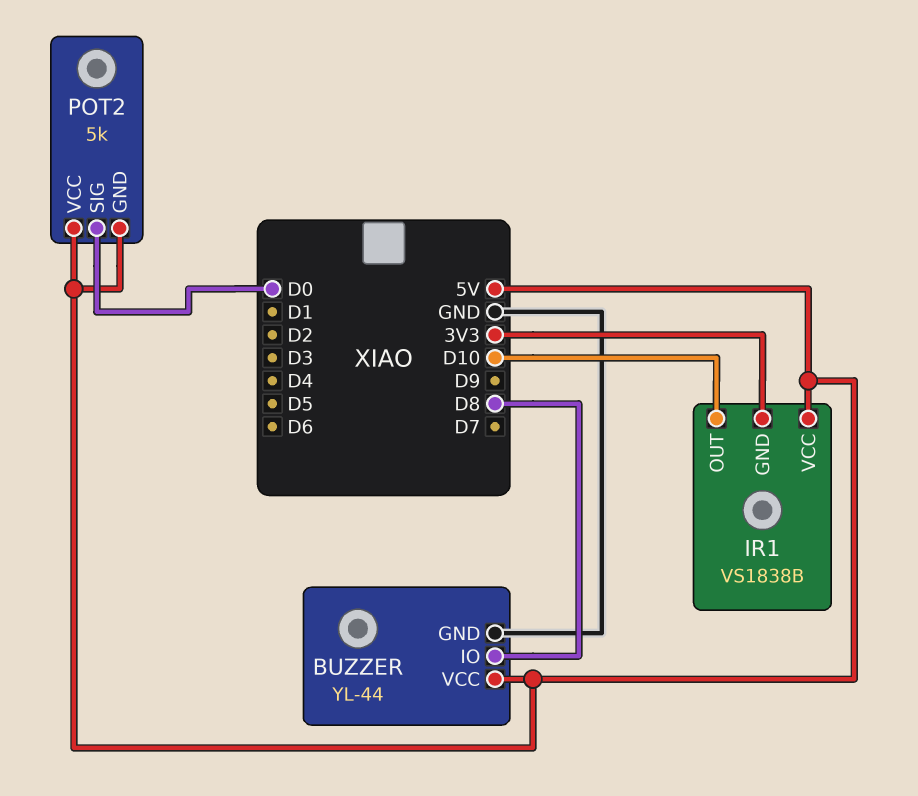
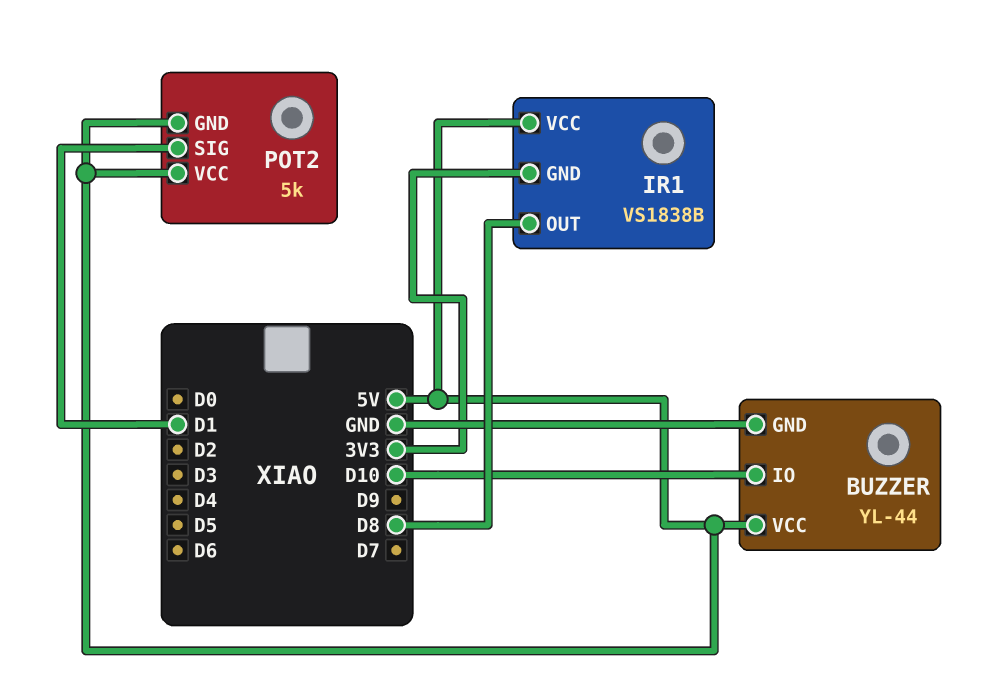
BUZZER pin IO: D8 -> D10
IR1 pin OUT: D10 -> D8
POT2 pin SIG: D0 -> D1

